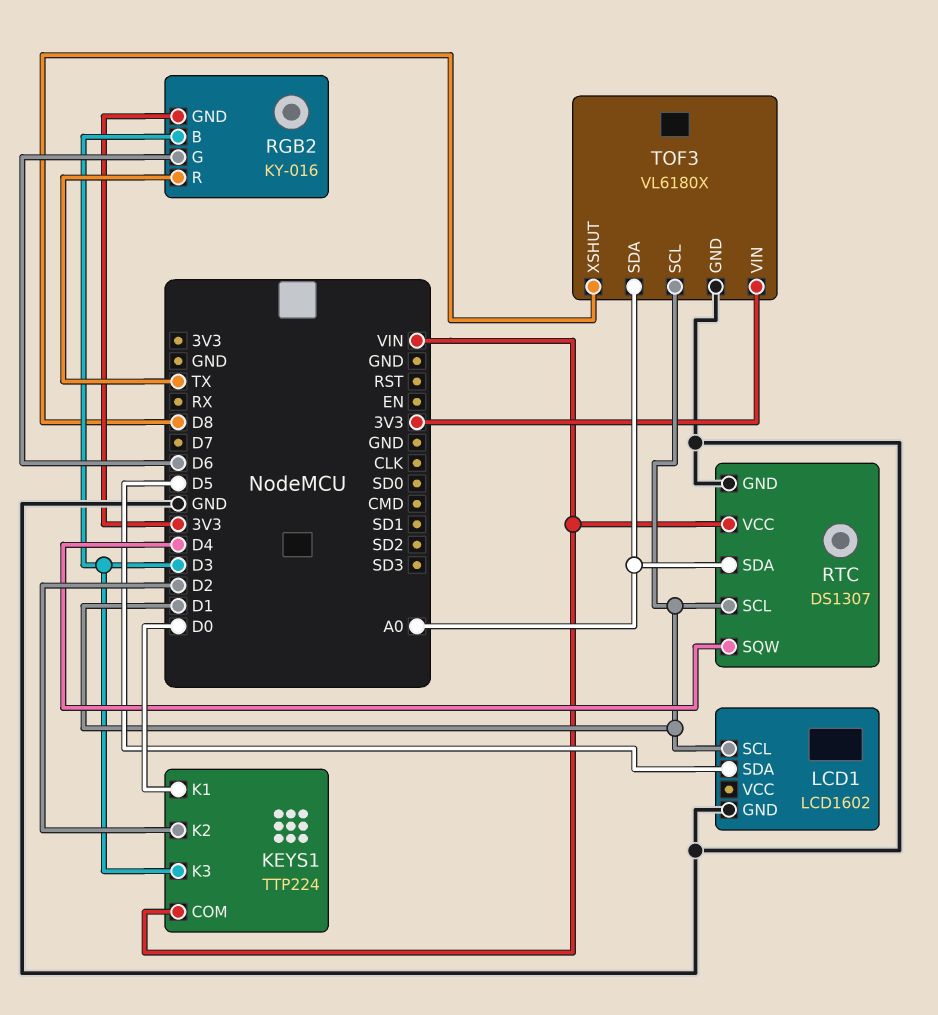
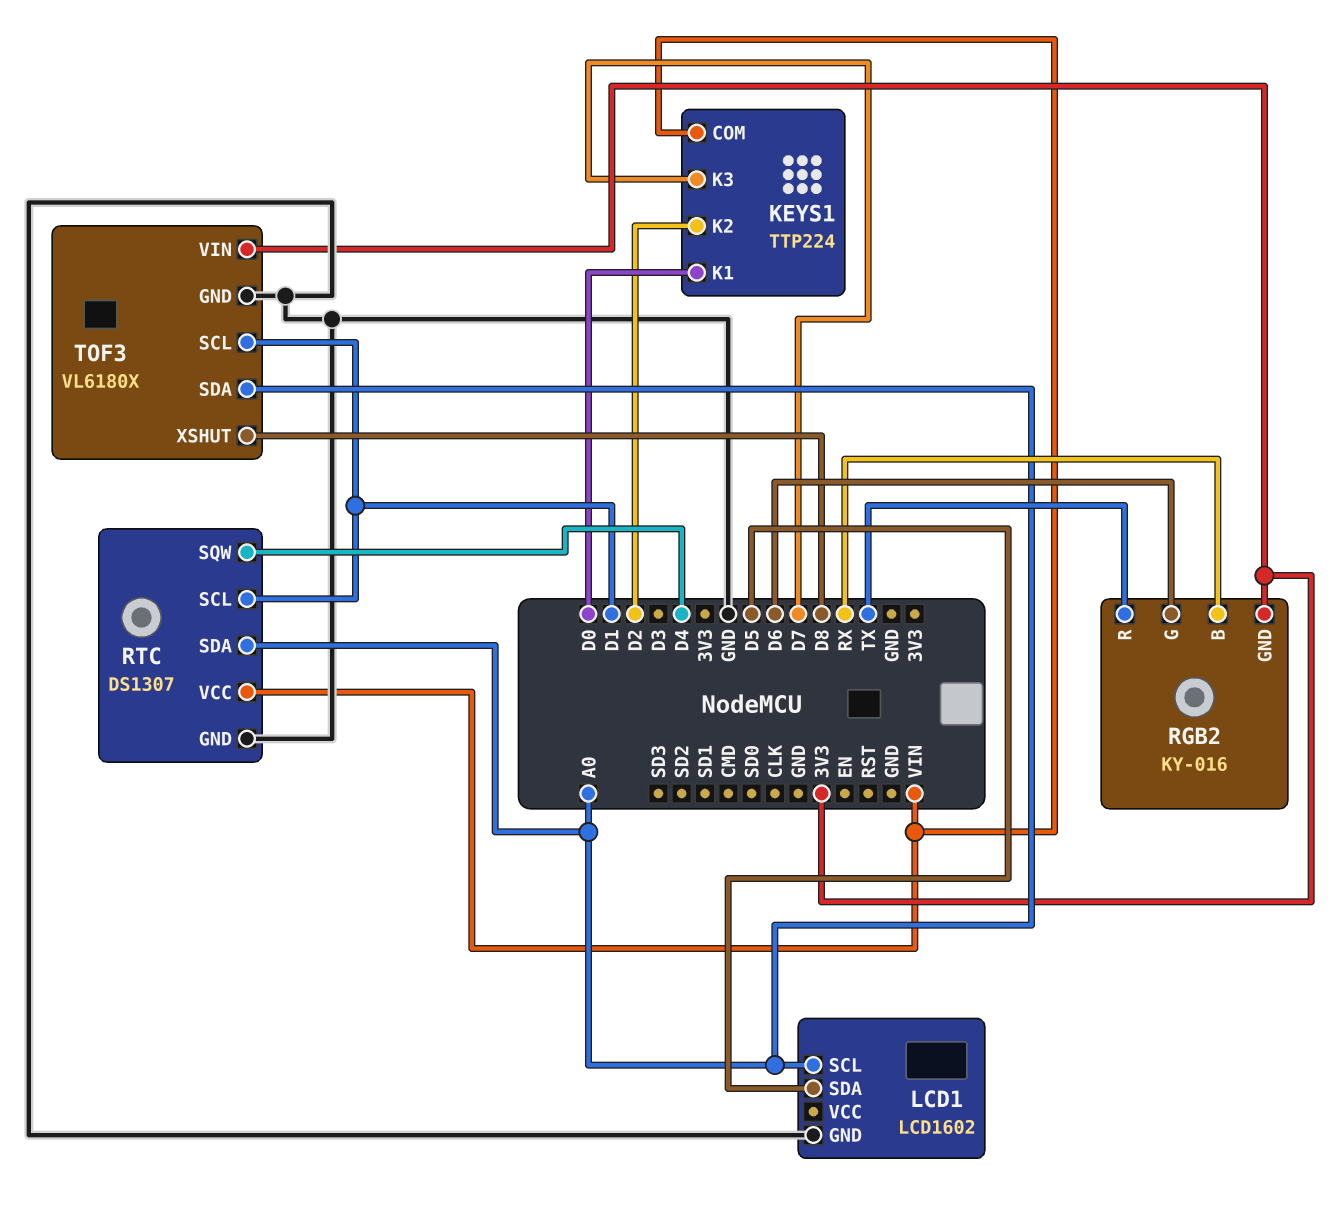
KEYS1 pin K3: D3 -> D7
LCD1 pin SCL: D1 -> A0
RGB2 pin B: D3 -> RX

